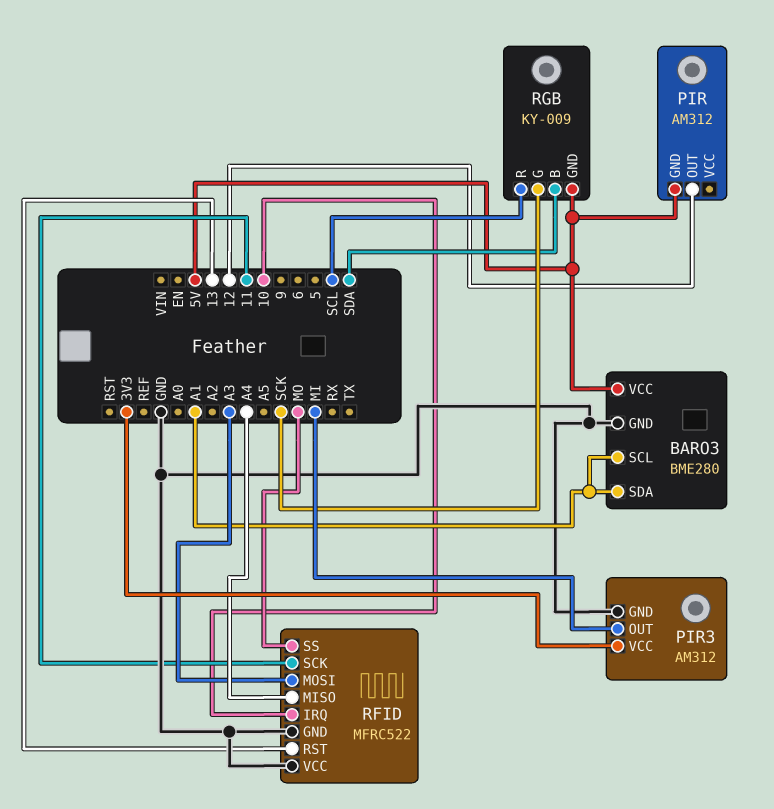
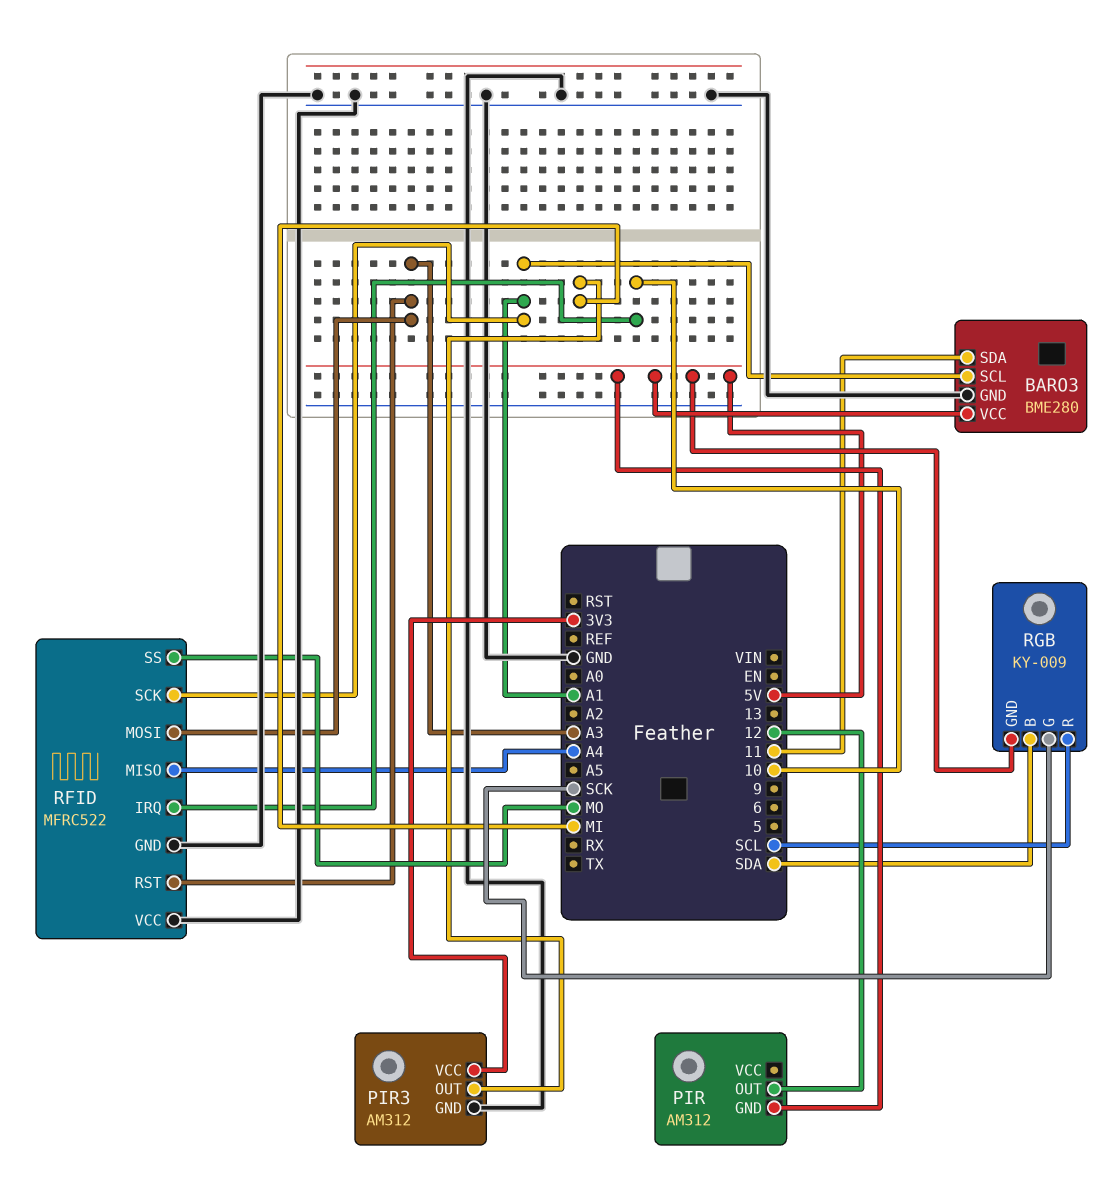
BARO3 pin SDA: A1 -> 11
RFID pin RST: 13 -> A3
RFID pin SCK: 11 -> A1

